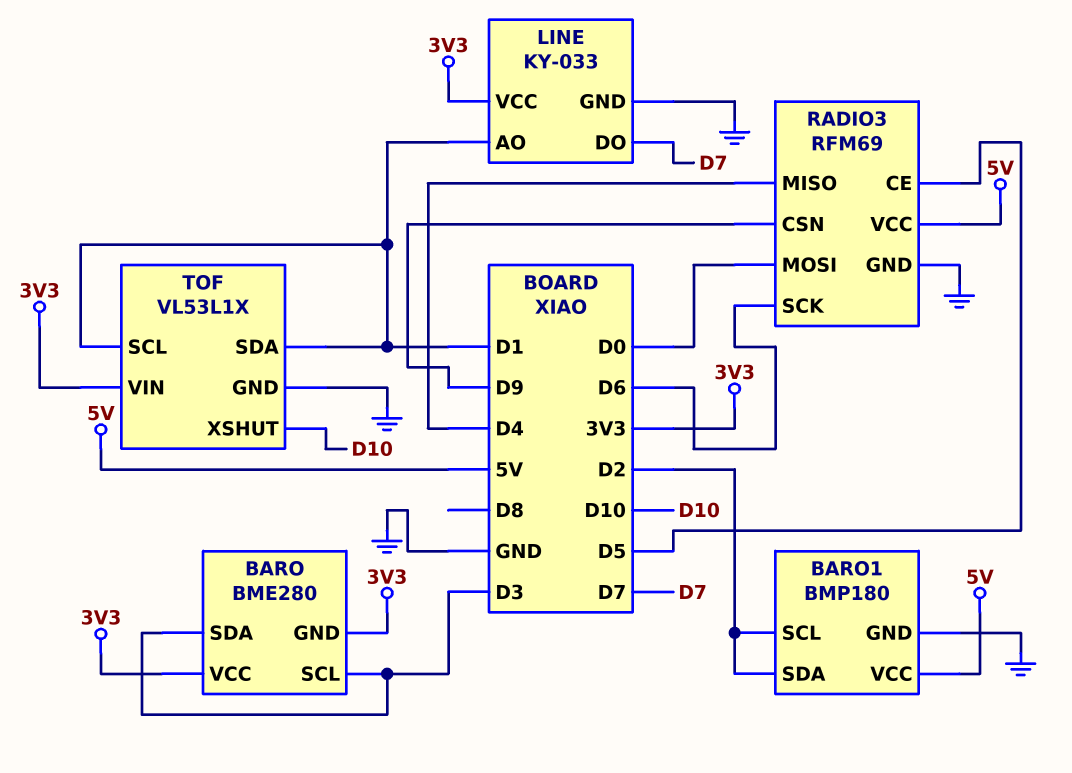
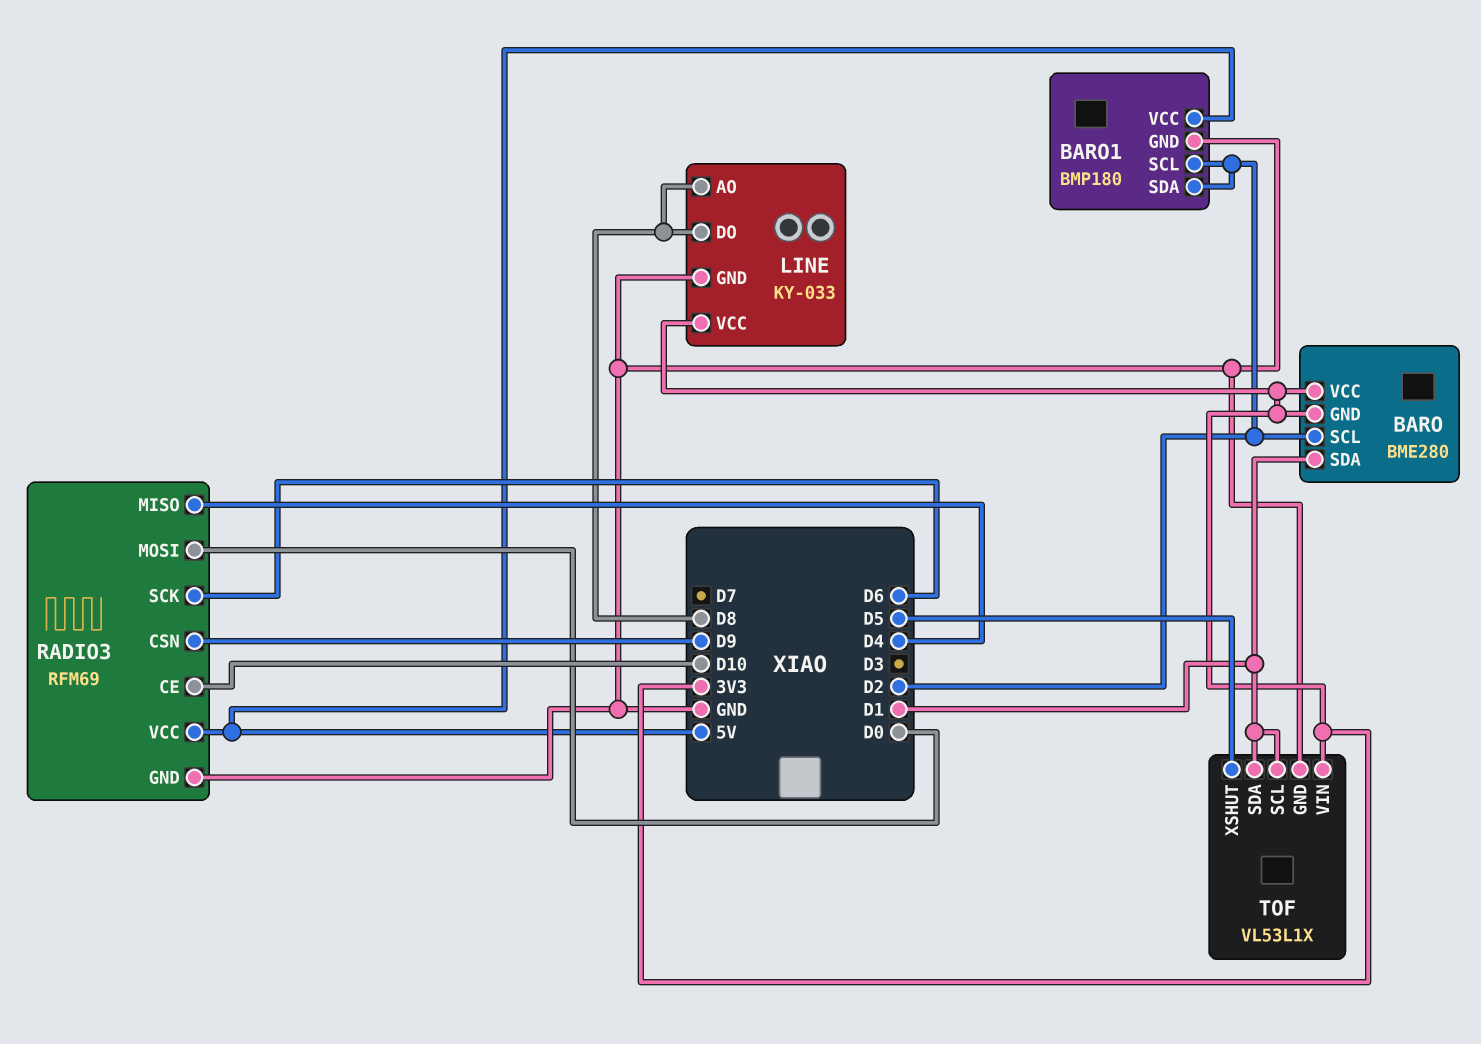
BARO pin SCL: D3 -> D2
BARO pin SDA: D3 -> D1
LINE pin AO: D1 -> D8
LINE pin DO: D7 -> D8
RADIO3 pin CE: D5 -> D10
TOF pin XSHUT: D10 -> D5

